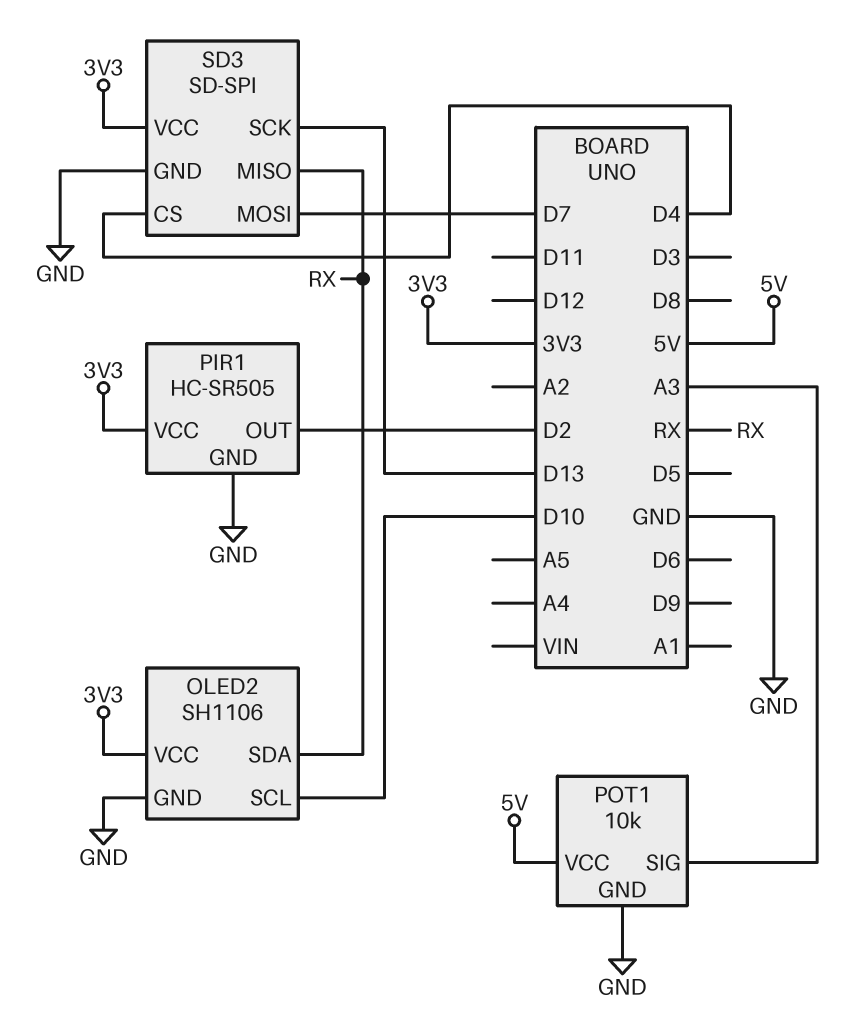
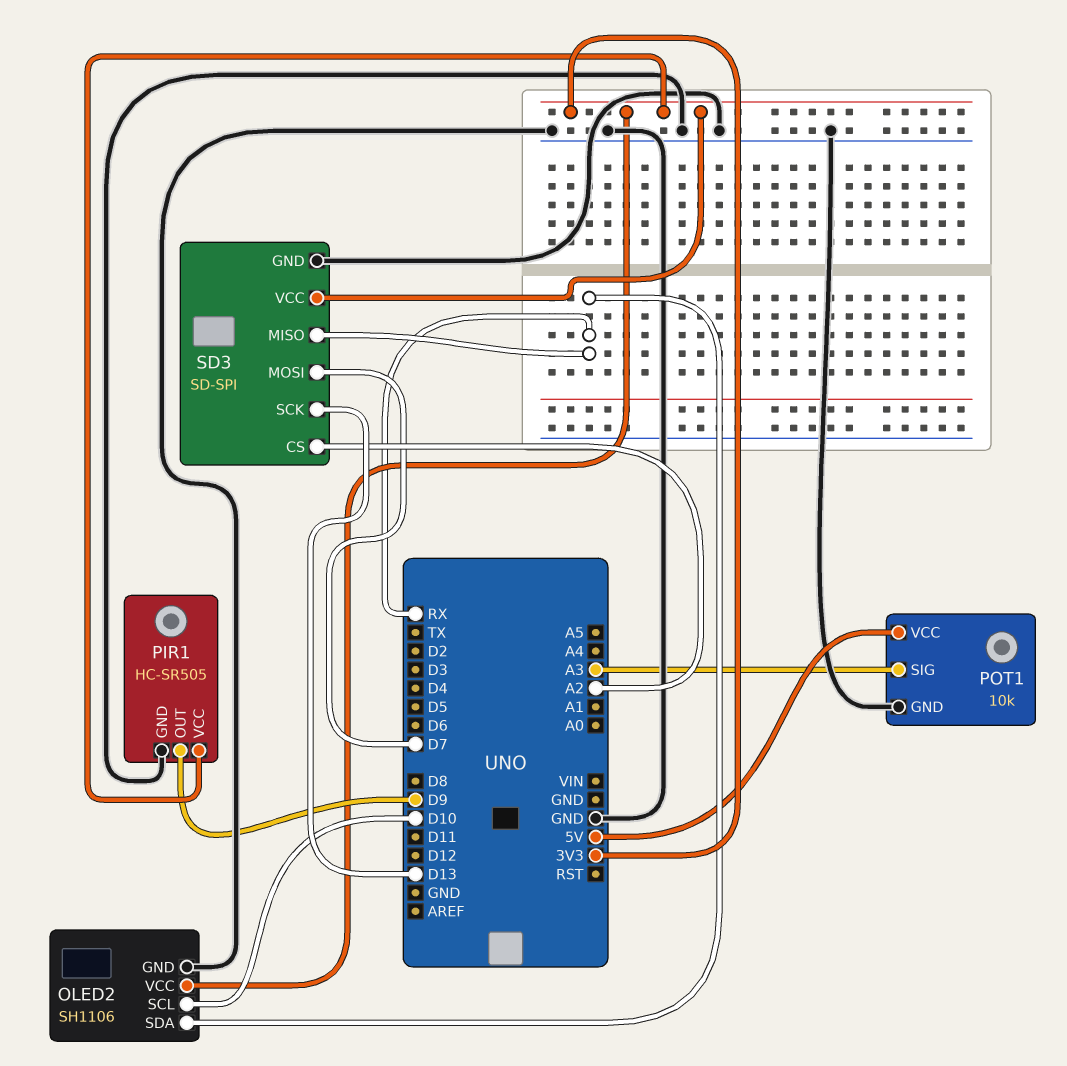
PIR1 pin OUT: D2 -> D9
SD3 pin CS: D4 -> A2

